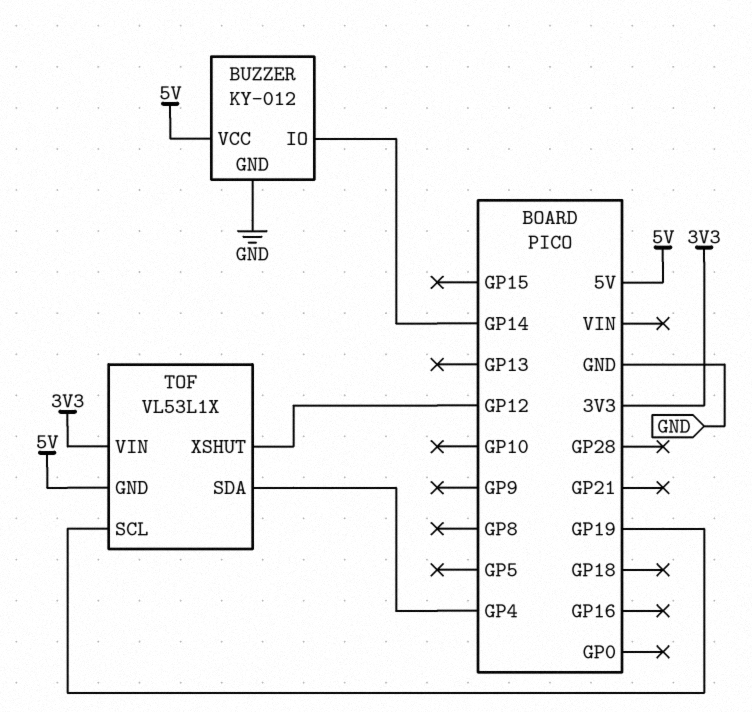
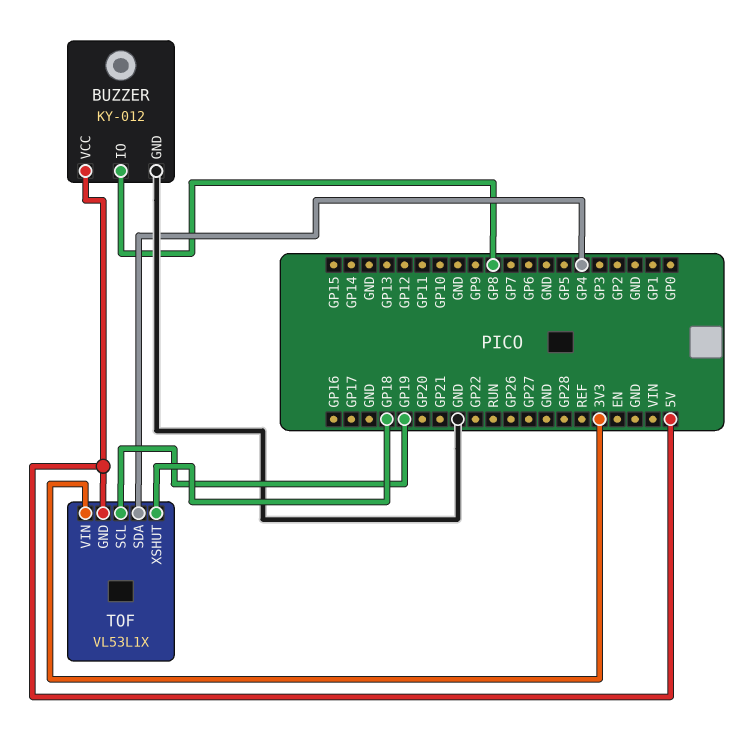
BUZZER pin IO: GP14 -> GP8
TOF pin XSHUT: GP12 -> GP18

